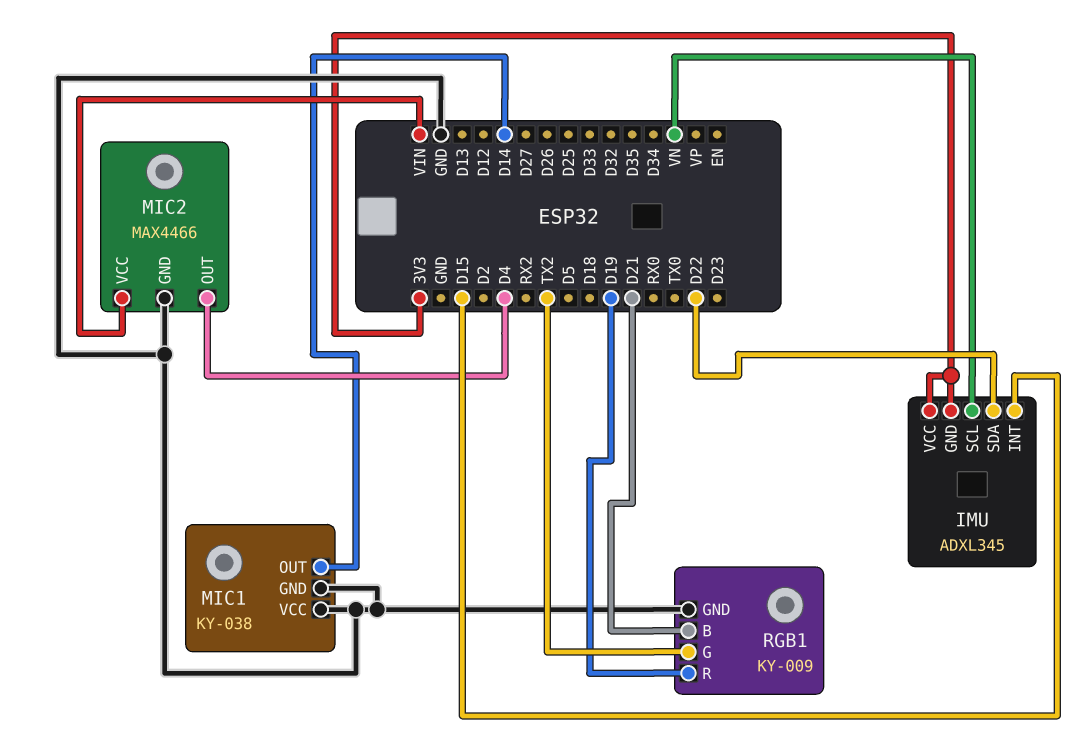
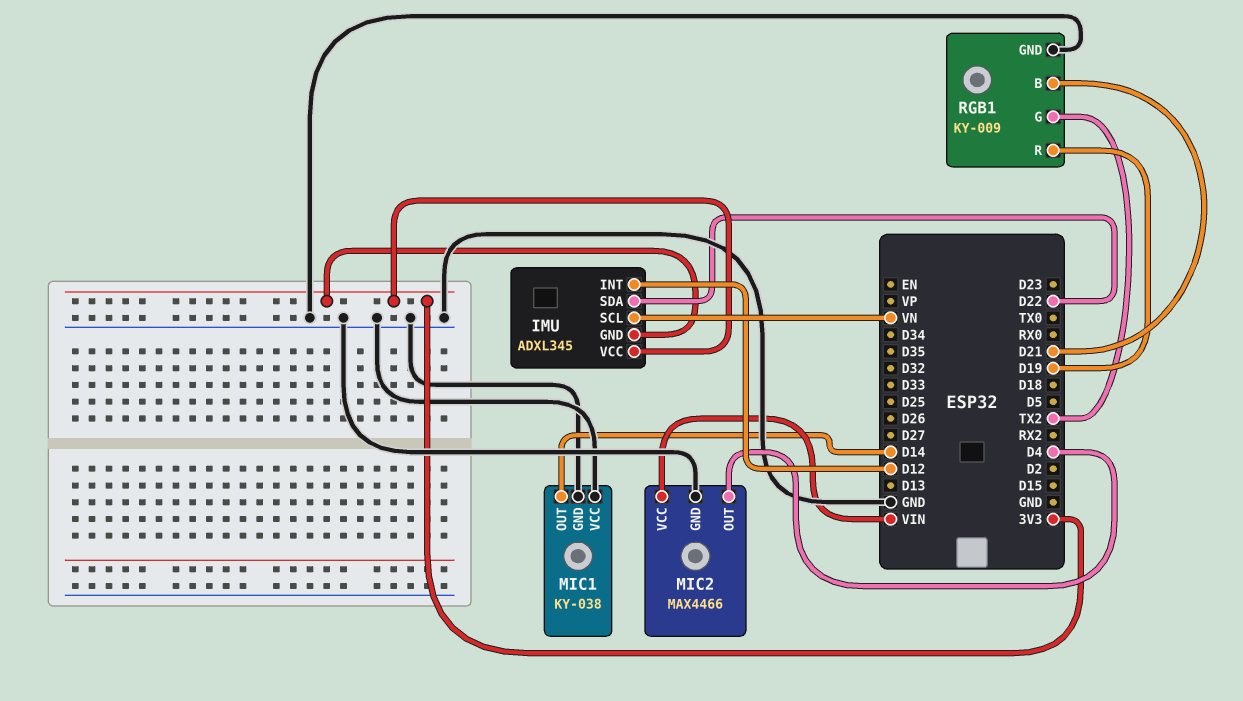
IMU pin INT: D15 -> D12

